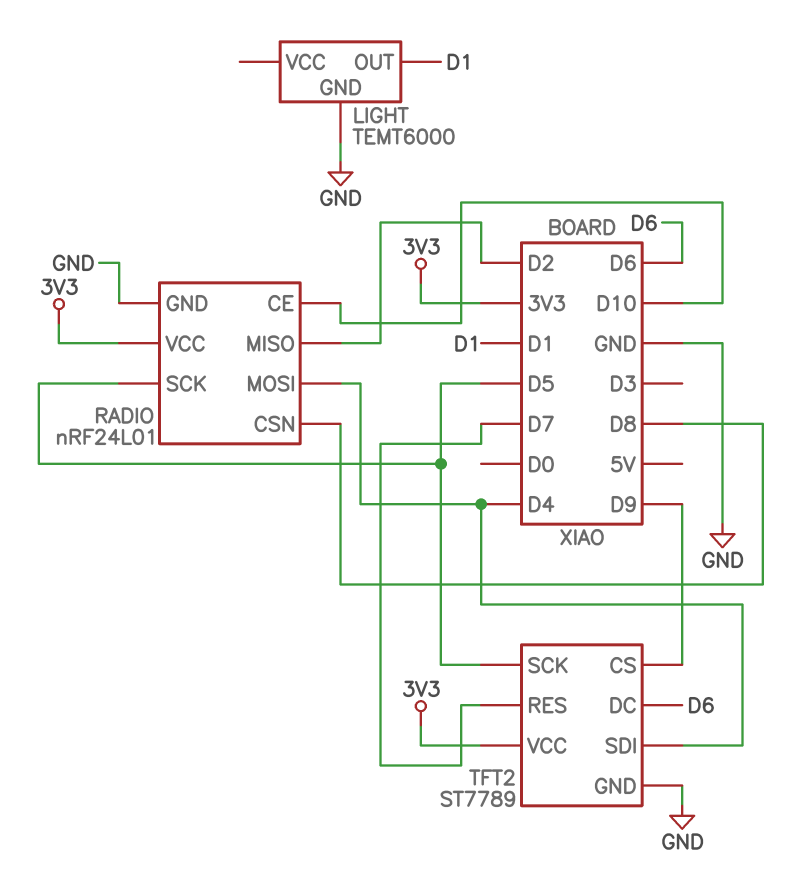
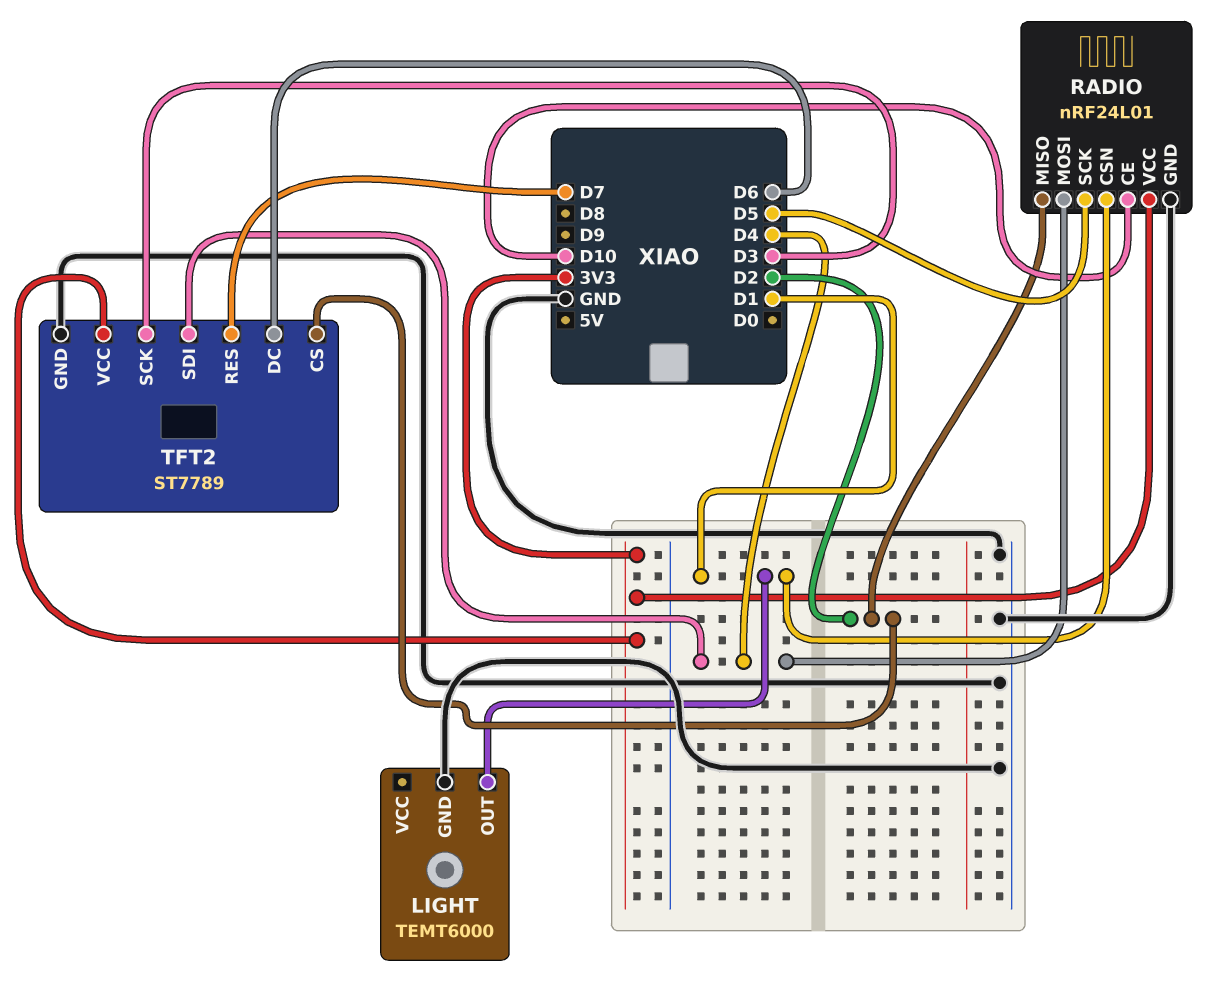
RADIO pin CSN: D8 -> D1
TFT2 pin CS: D9 -> D2
TFT2 pin SCK: D5 -> D3

